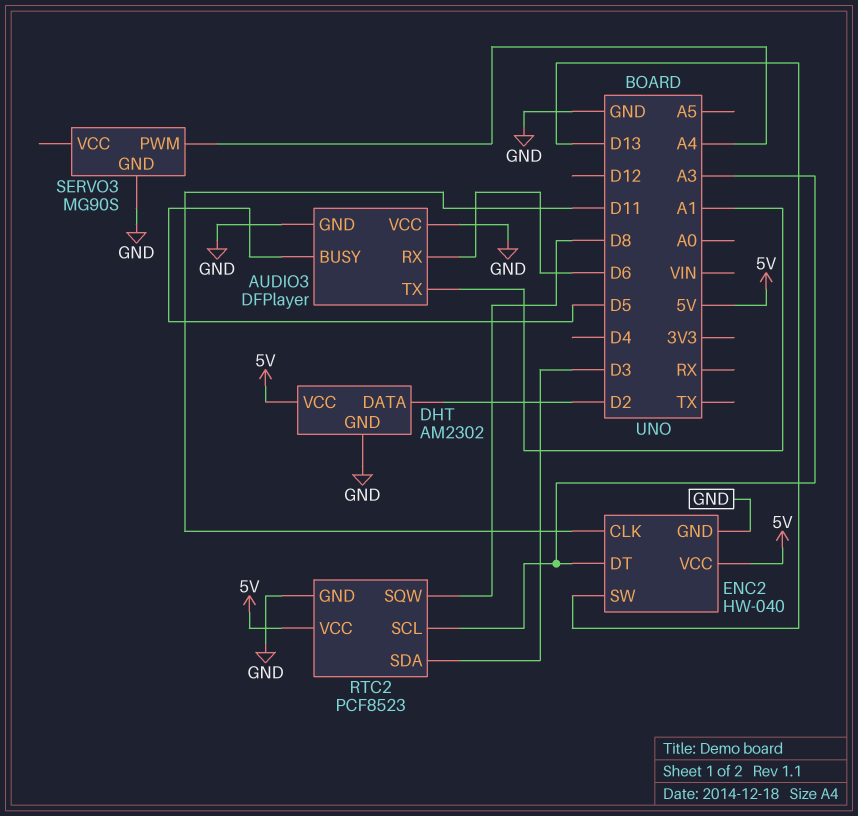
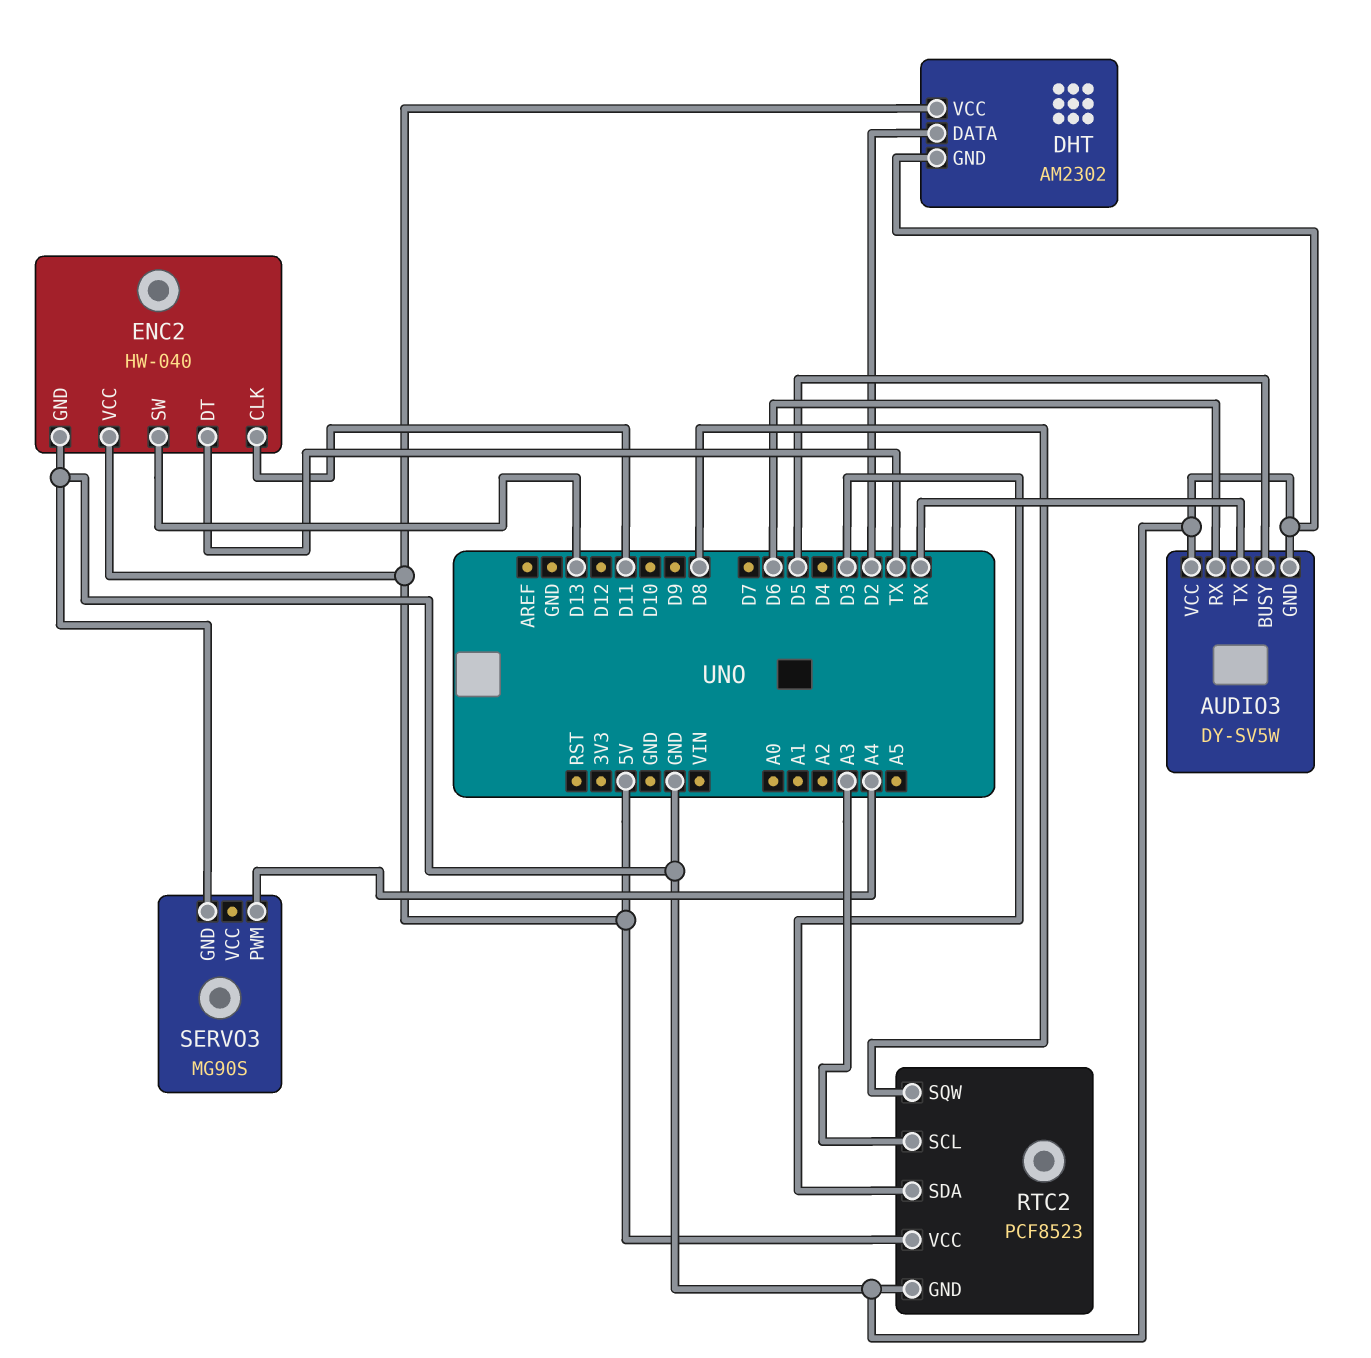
AUDIO3: DFPlayer -> DY-SV5W
AUDIO3 pin TX: A1 -> RX
ENC2 pin DT: A3 -> TX

